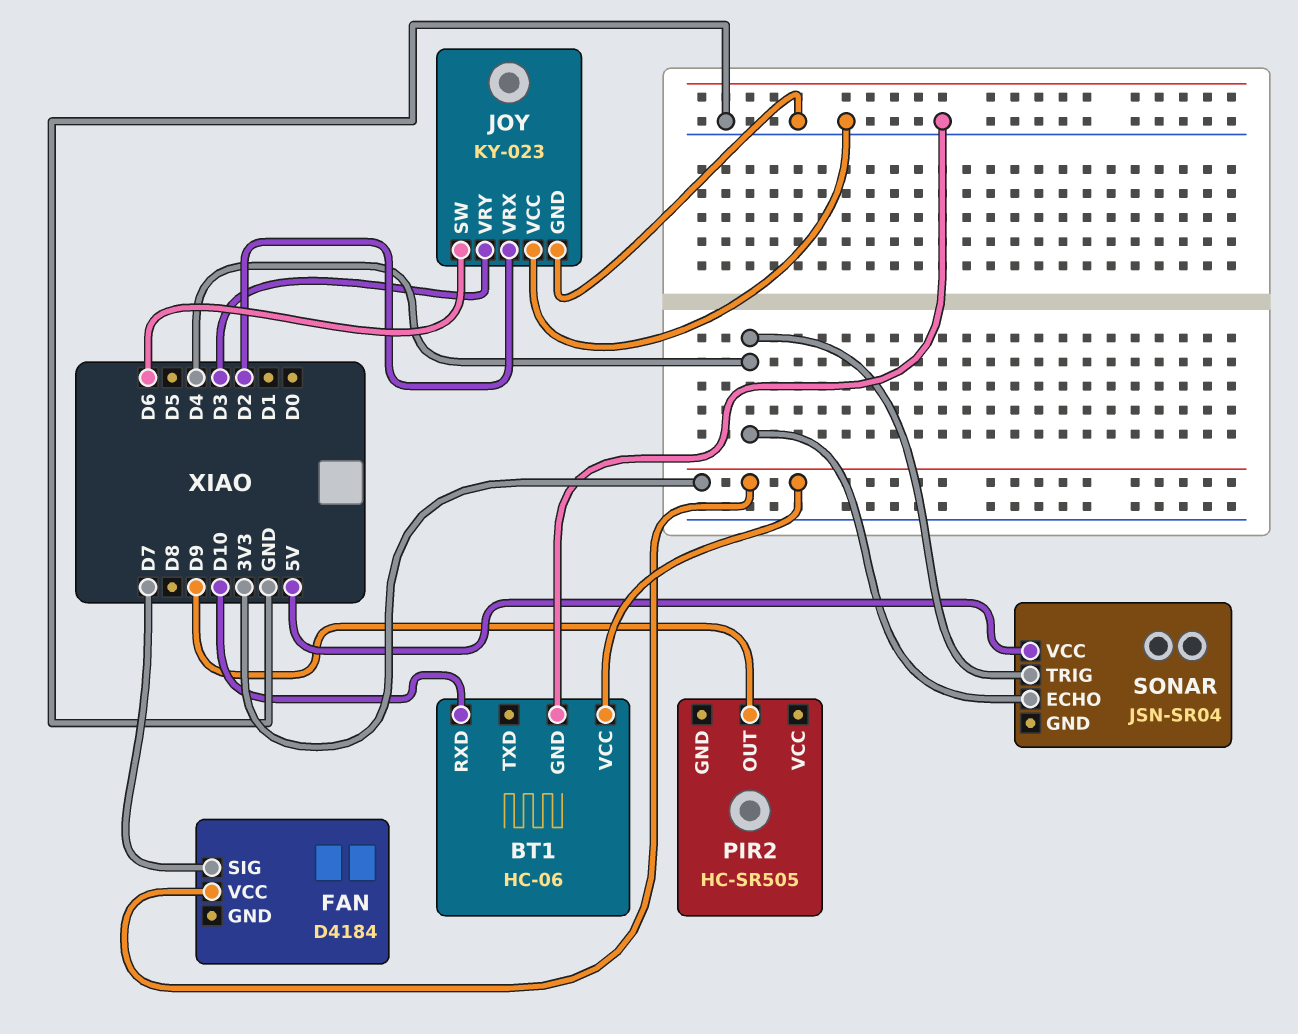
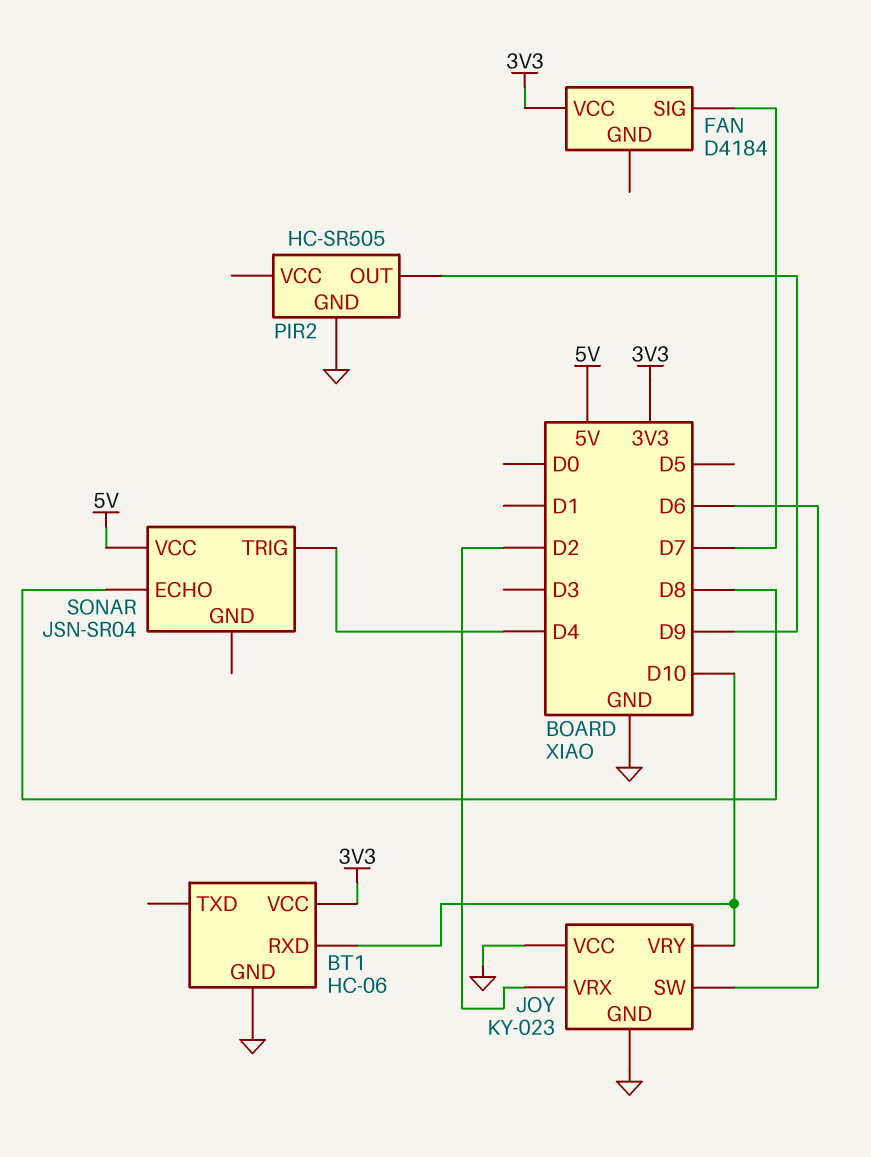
JOY pin VRY: D3 -> D10
PIR2 pin GND: none -> GND
SONAR pin ECHO: D4 -> D8

